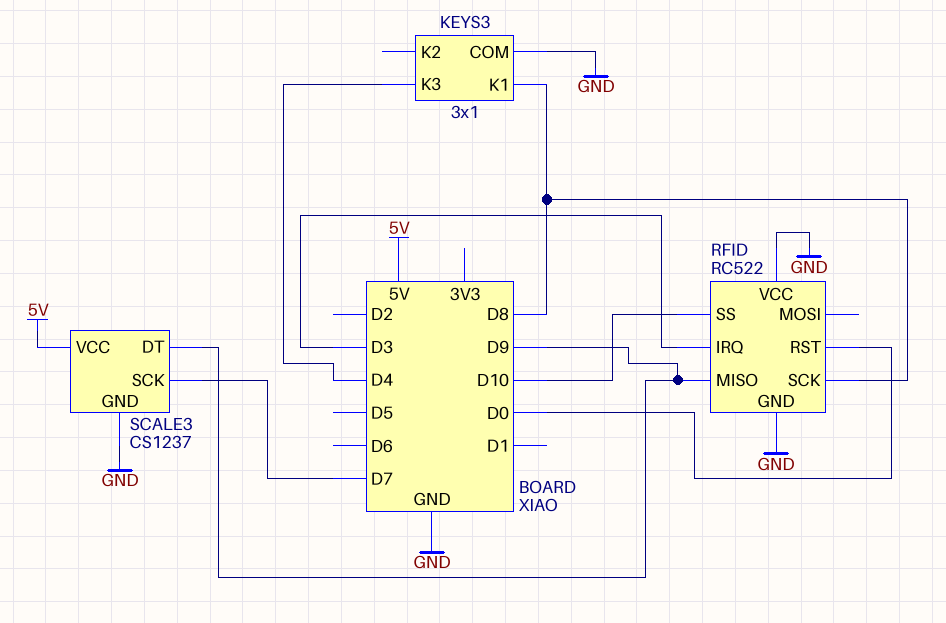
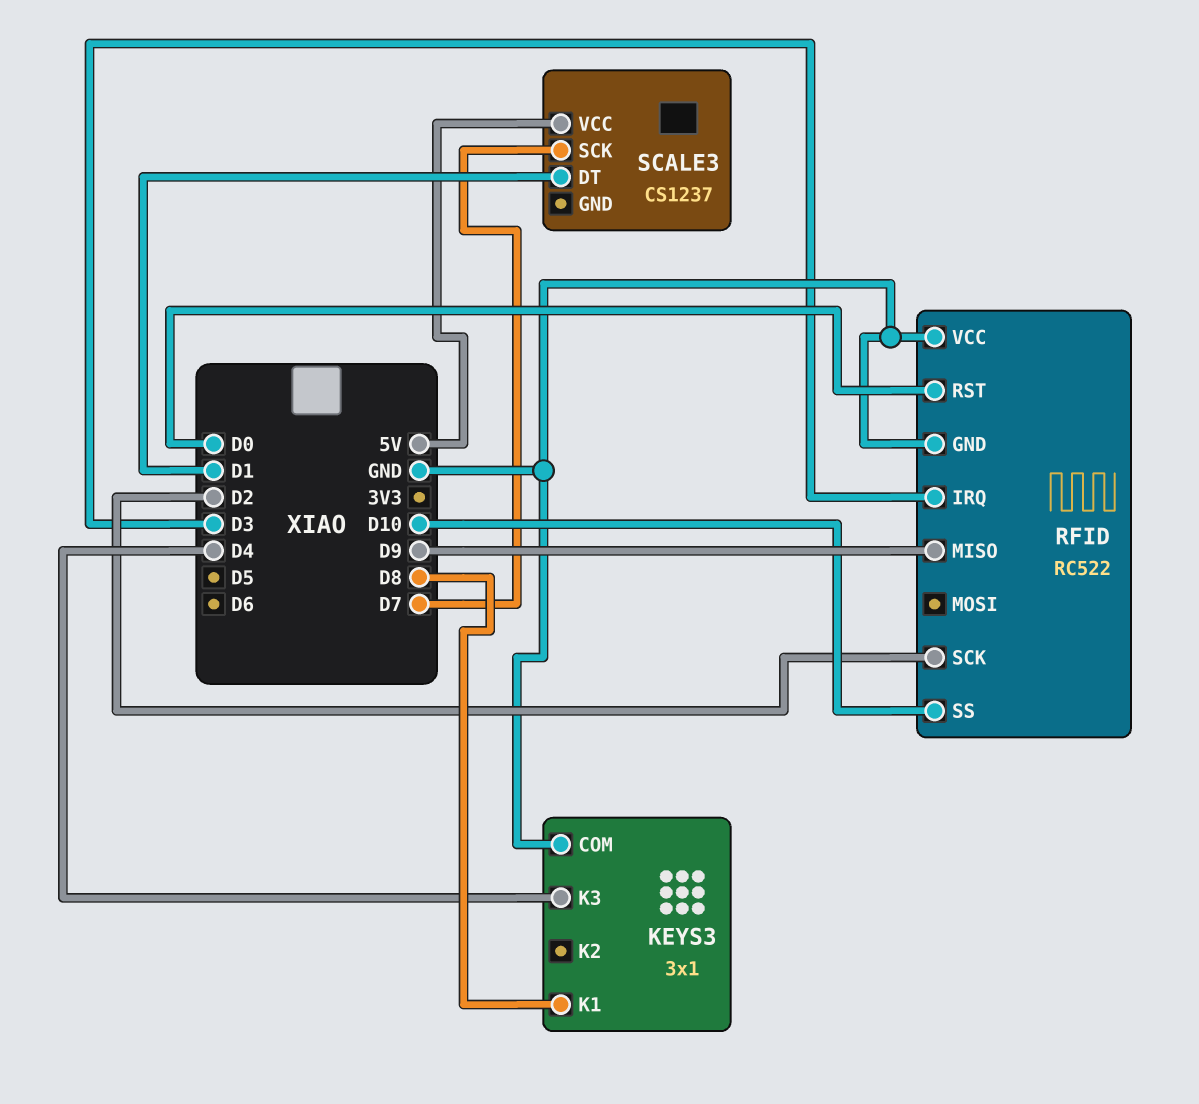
RFID pin SCK: D8 -> D2
SCALE3 pin DT: D9 -> D1
SCALE3 pin GND: GND -> none

